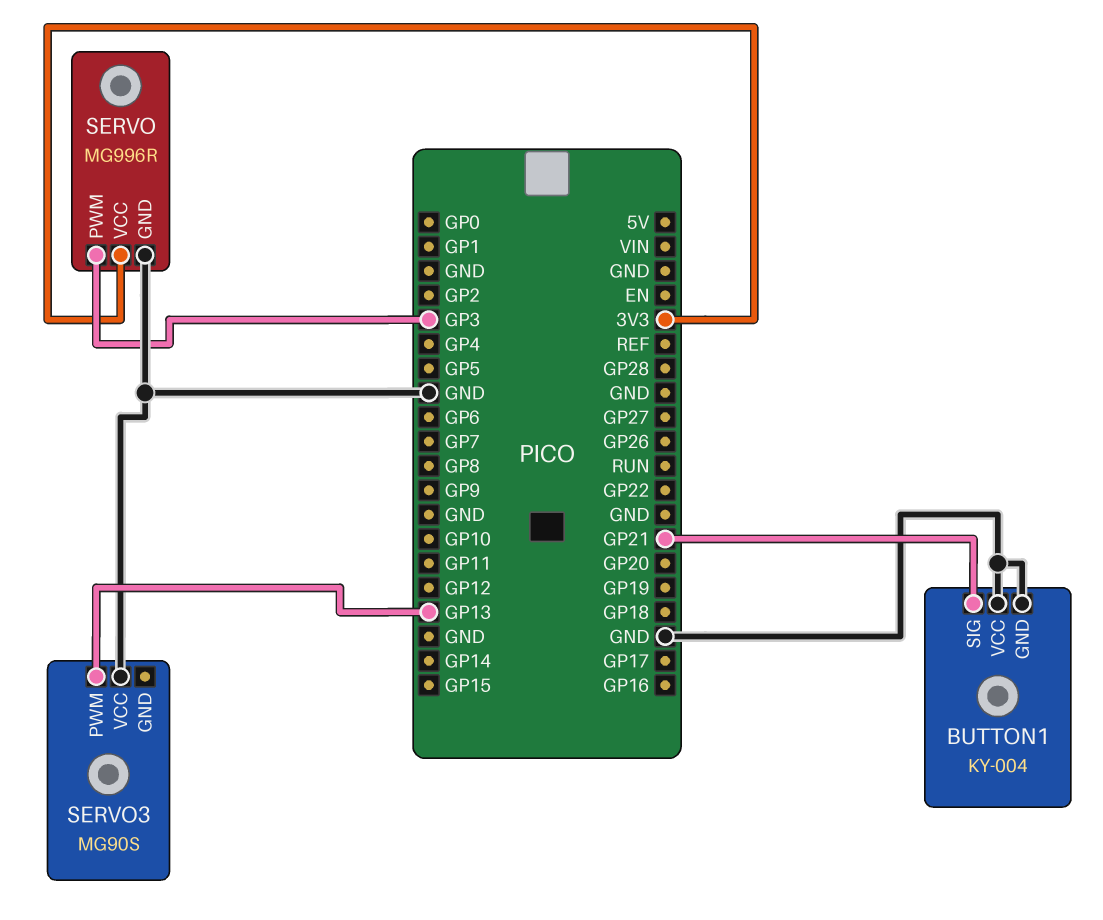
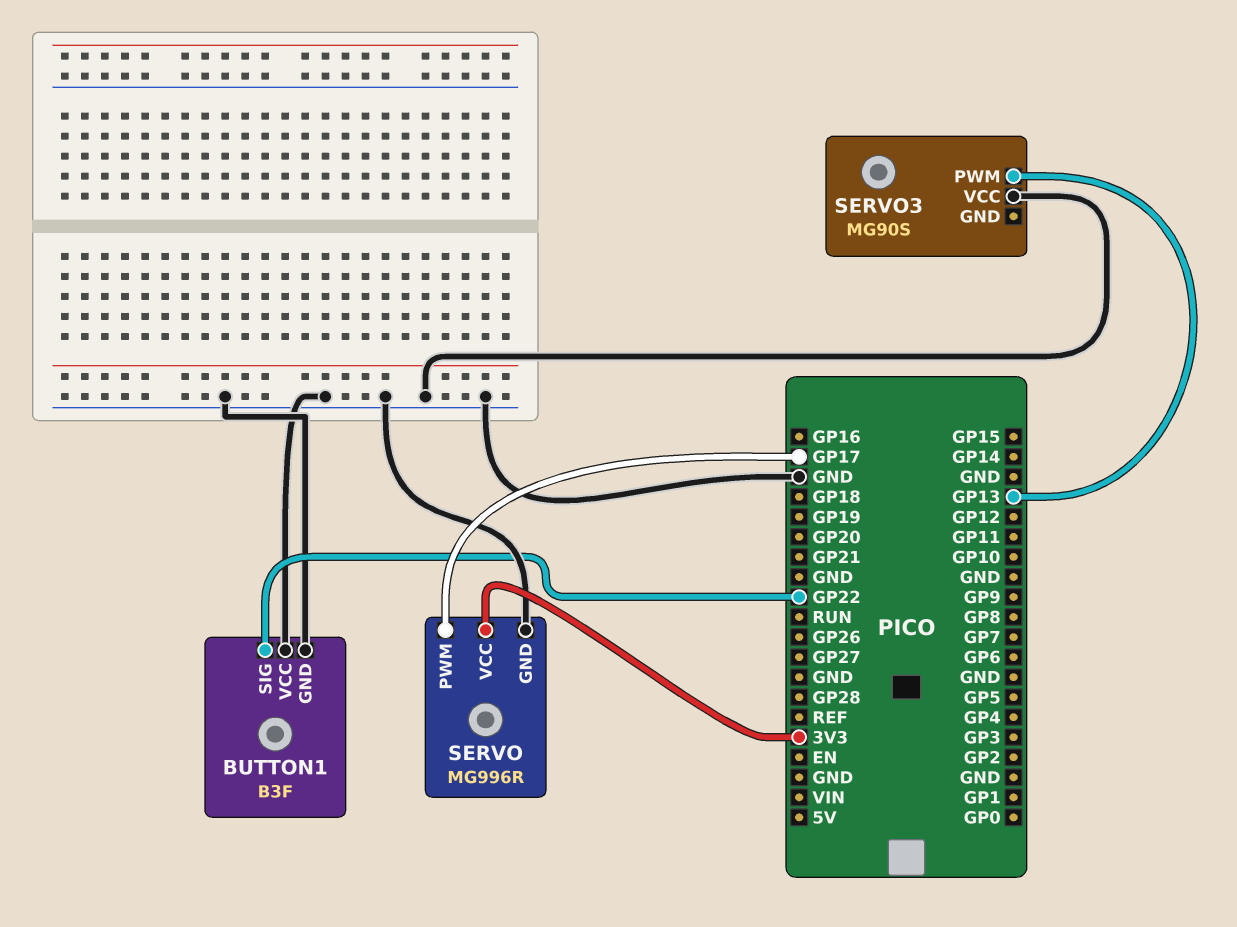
BUTTON1: KY-004 -> B3F
BUTTON1 pin SIG: GP21 -> GP22
SERVO pin PWM: GP3 -> GP17

